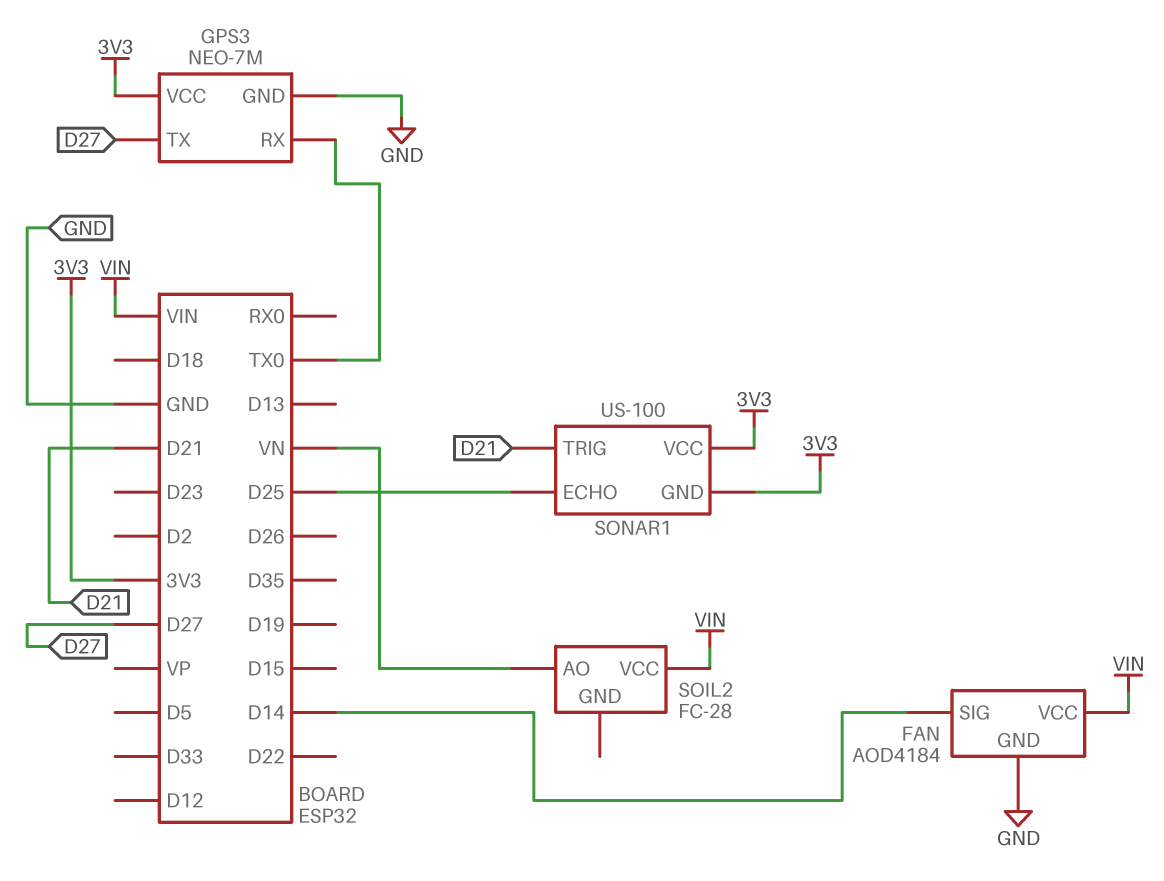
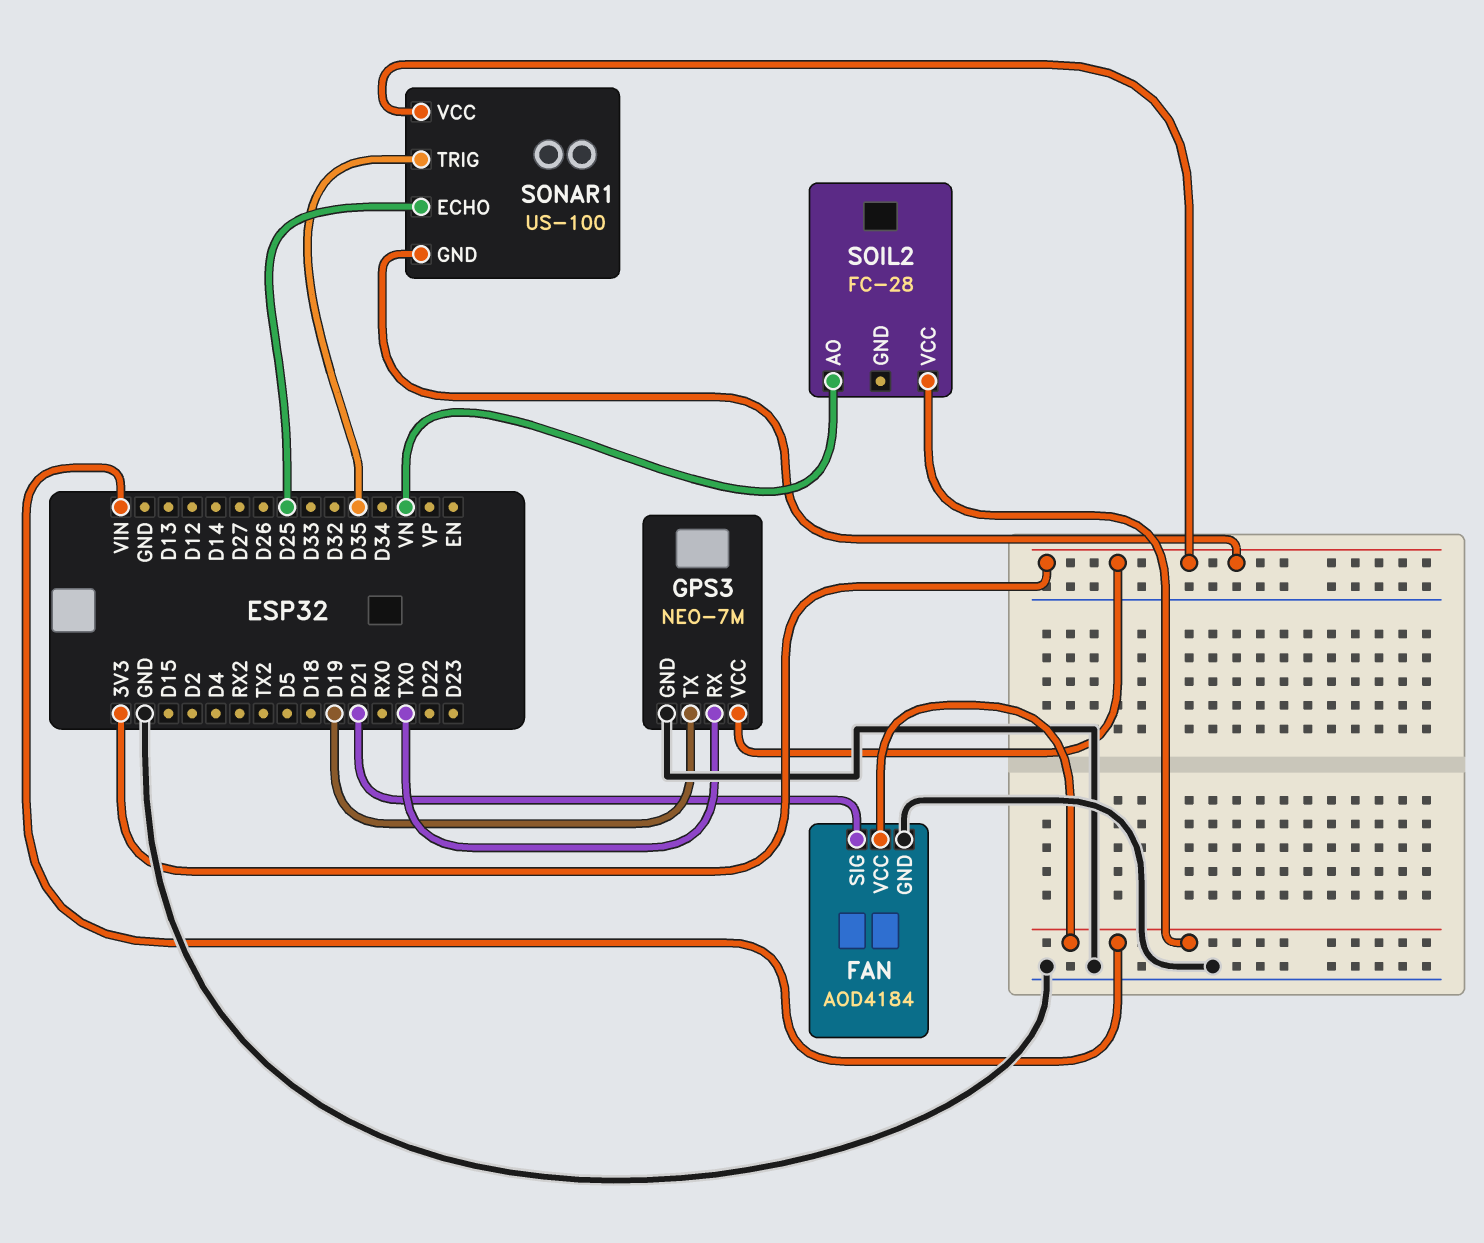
FAN pin SIG: D14 -> D21
GPS3 pin TX: D27 -> D19
SONAR1 pin TRIG: D21 -> D35

